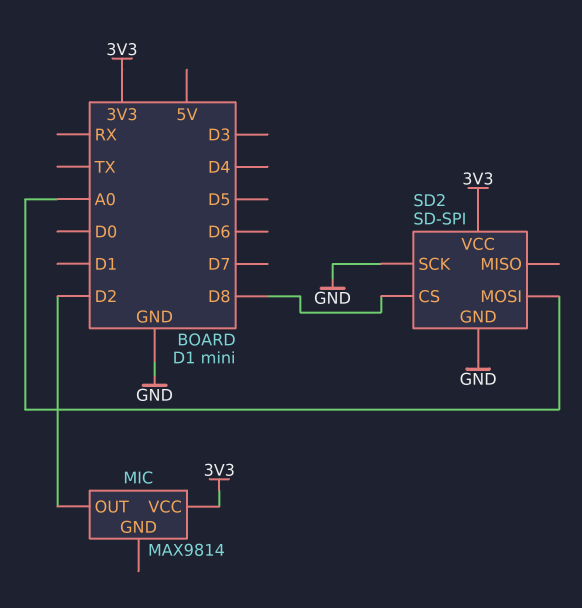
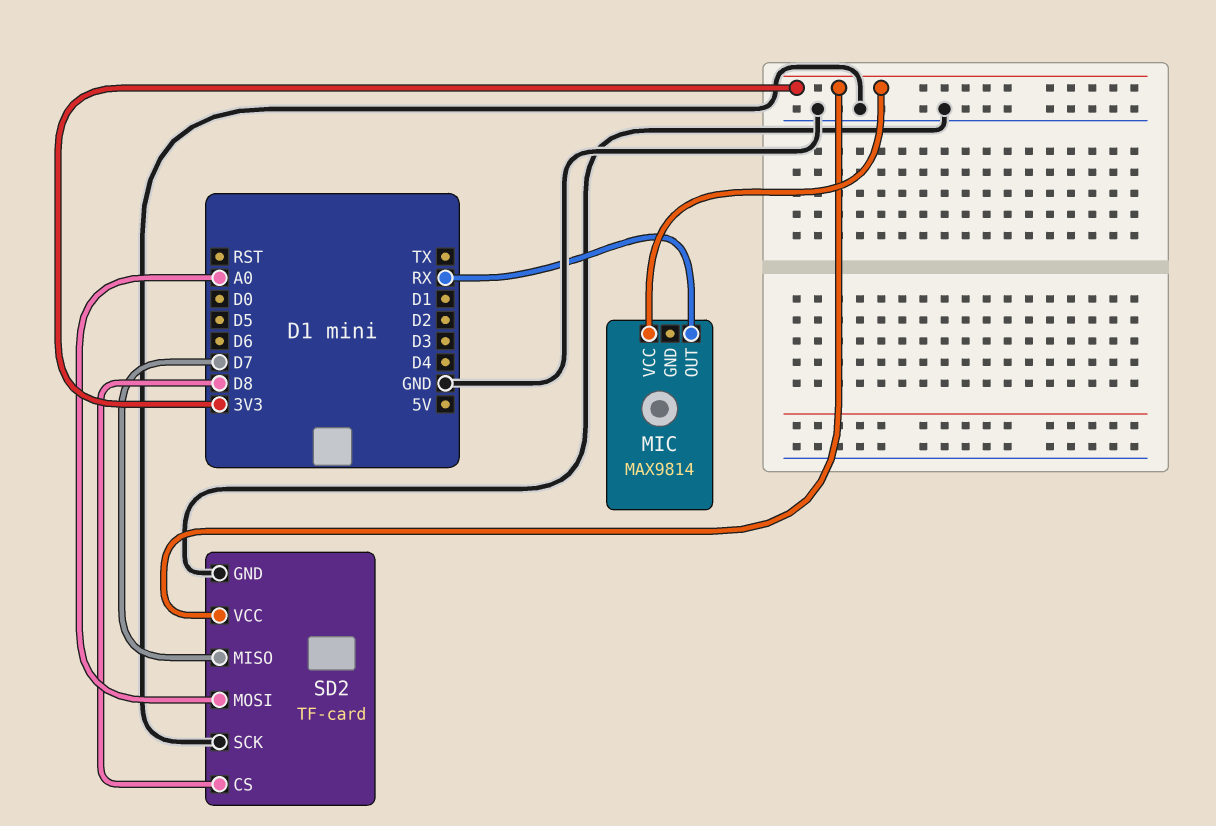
MIC pin OUT: D2 -> RX
SD2: SD-SPI -> TF-card
SD2 pin MISO: none -> D7

